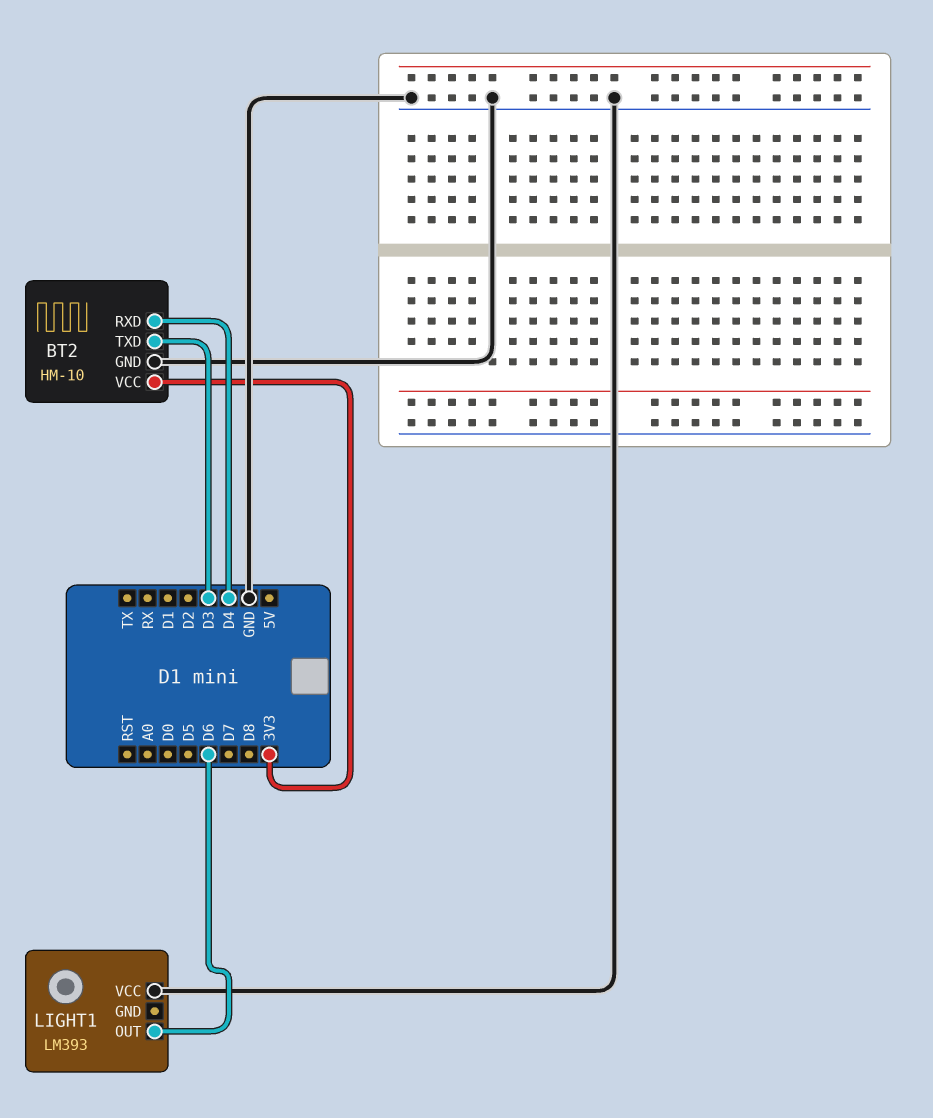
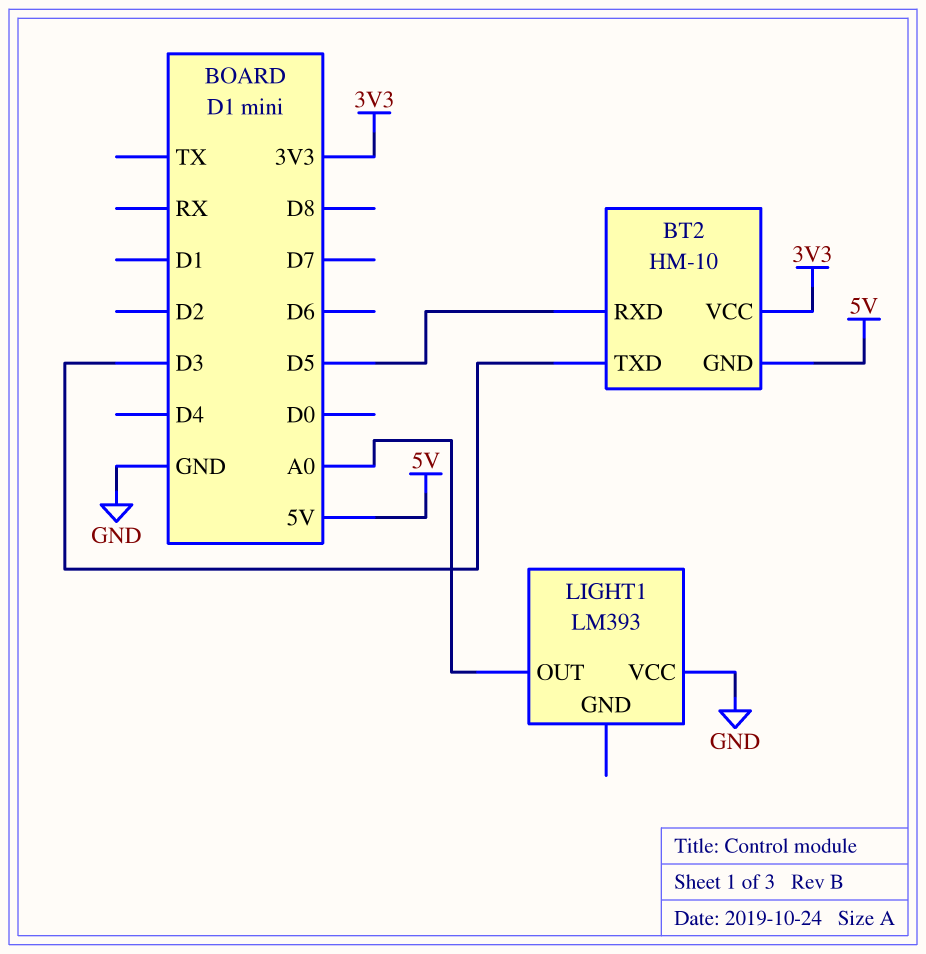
BT2 pin GND: GND -> 5V
BT2 pin RXD: D4 -> D5
LIGHT1 pin OUT: D6 -> A0

